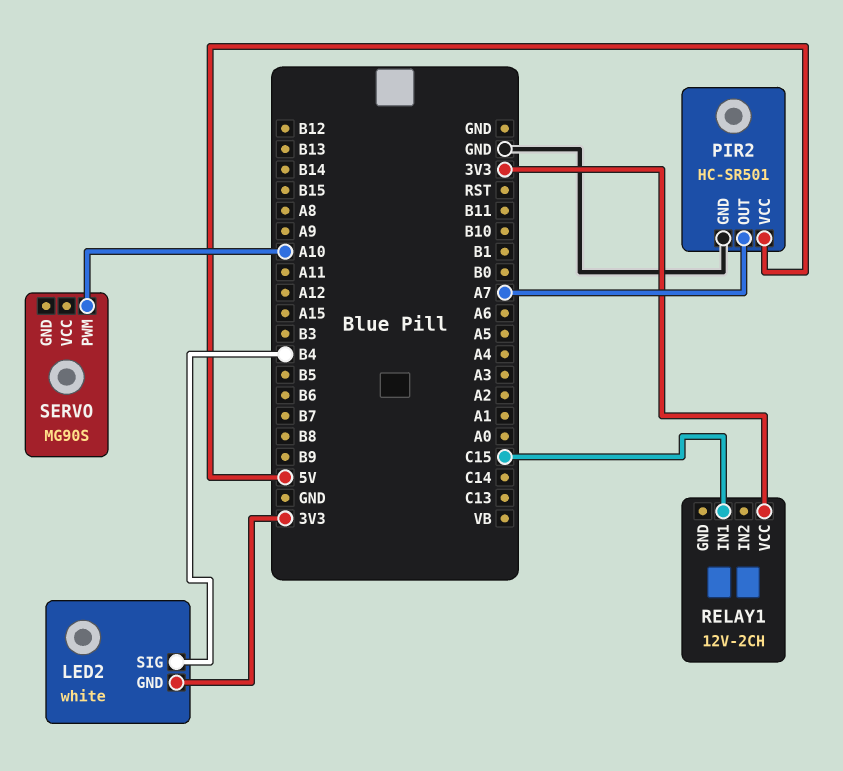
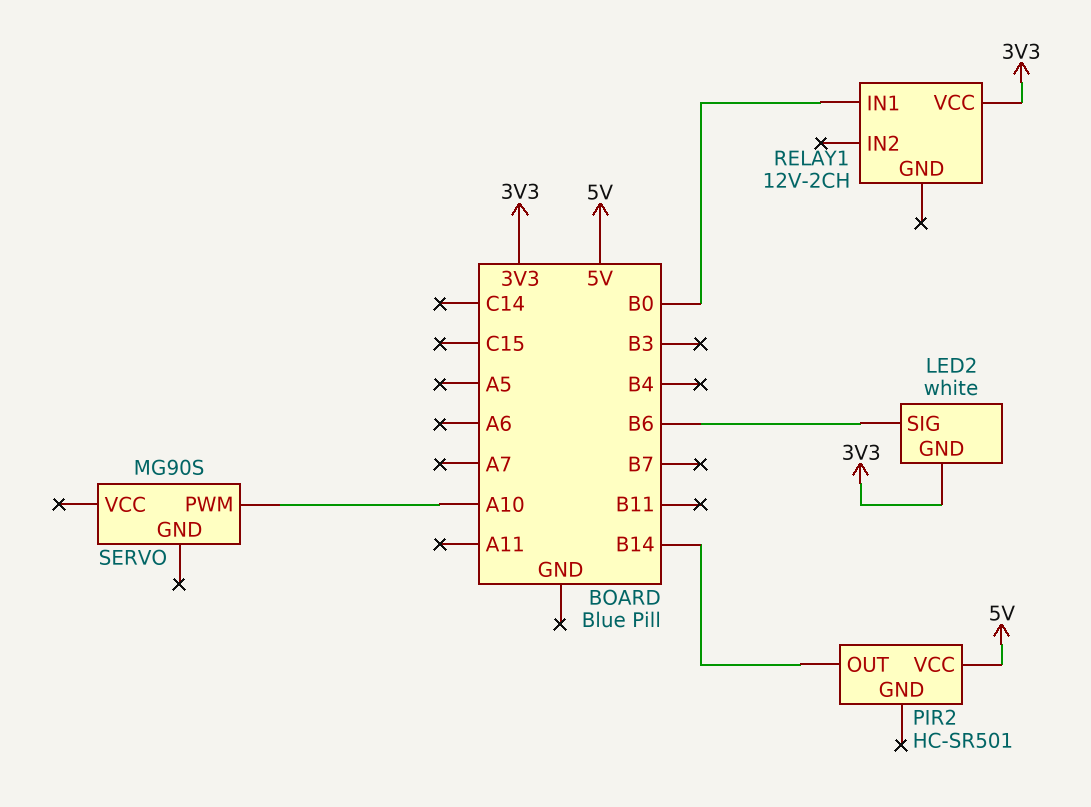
LED2 pin SIG: B4 -> B6
PIR2 pin GND: GND -> none
PIR2 pin OUT: A7 -> B14
RELAY1 pin IN1: C15 -> B0

